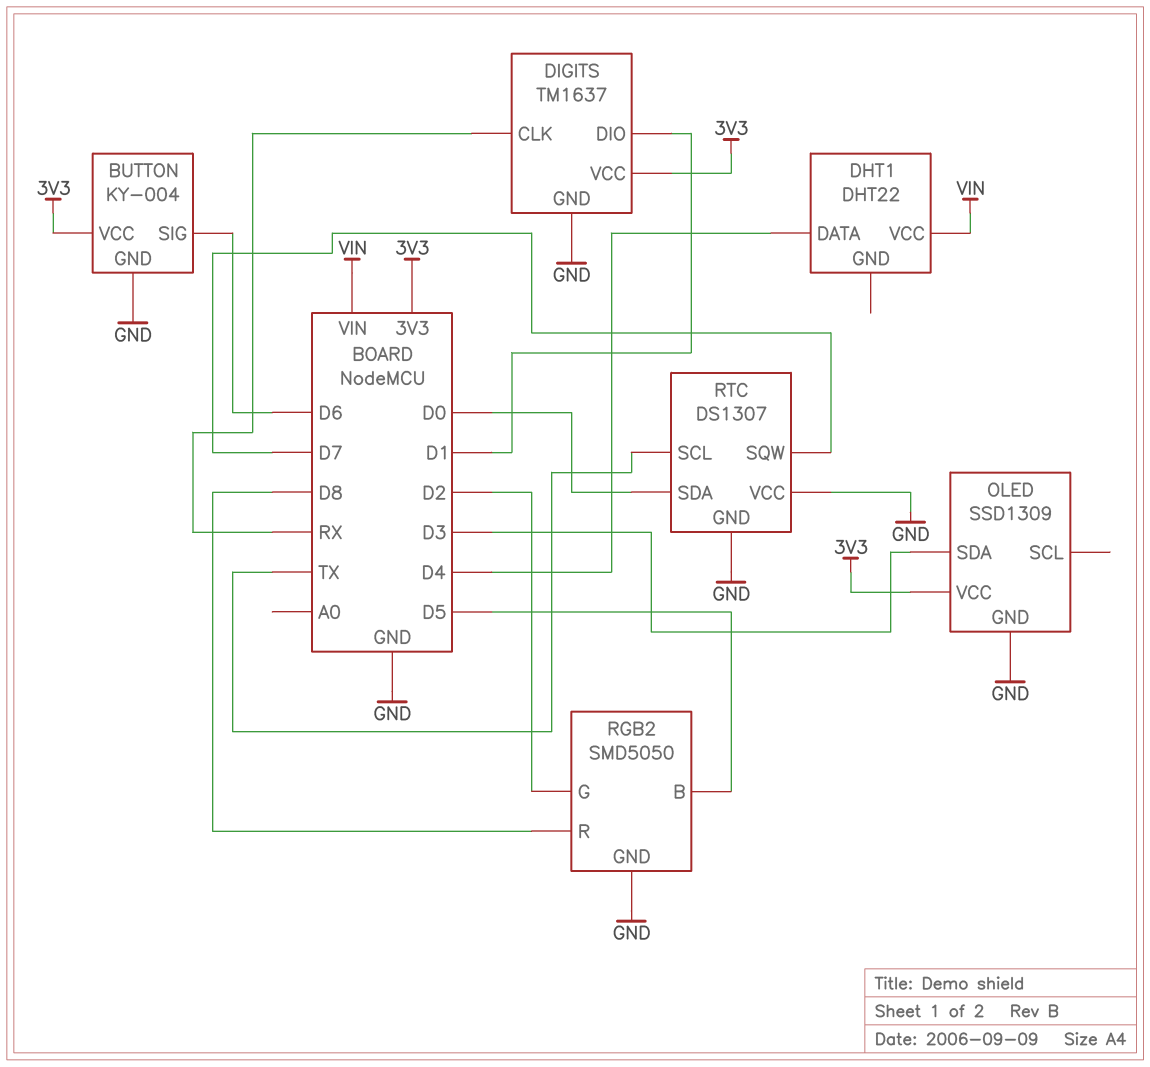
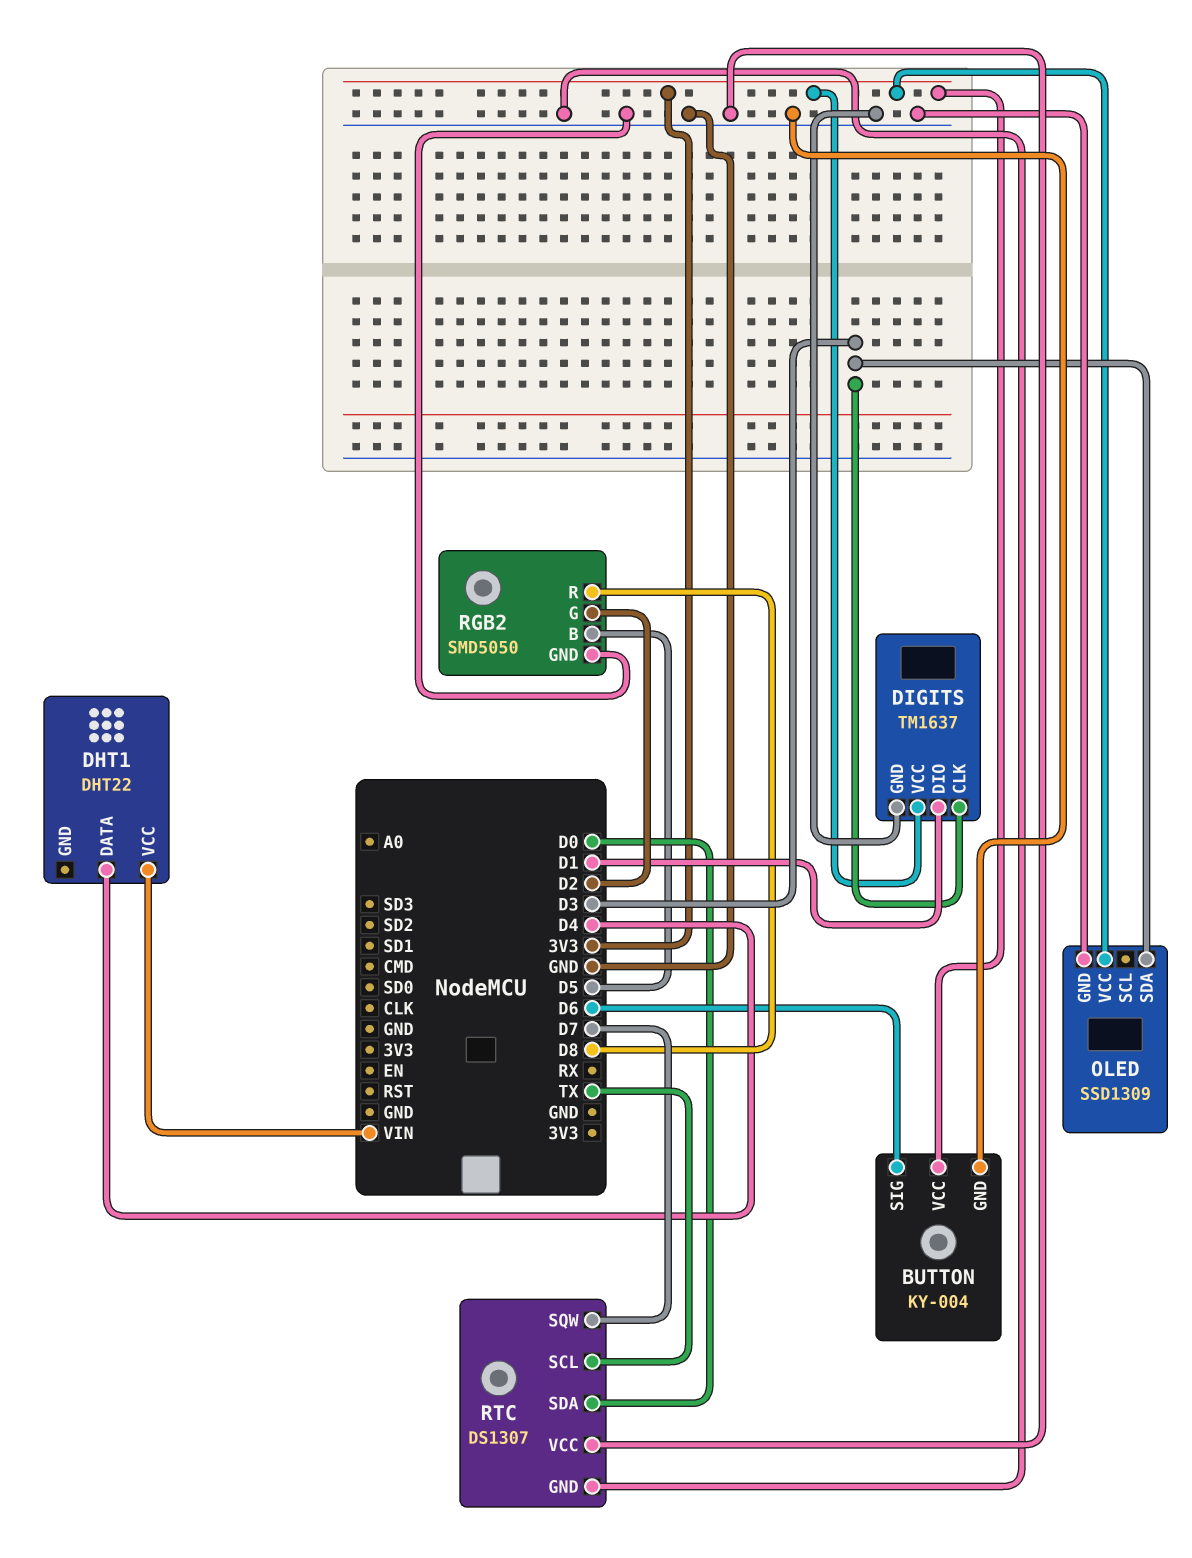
DIGITS pin CLK: RX -> D3

